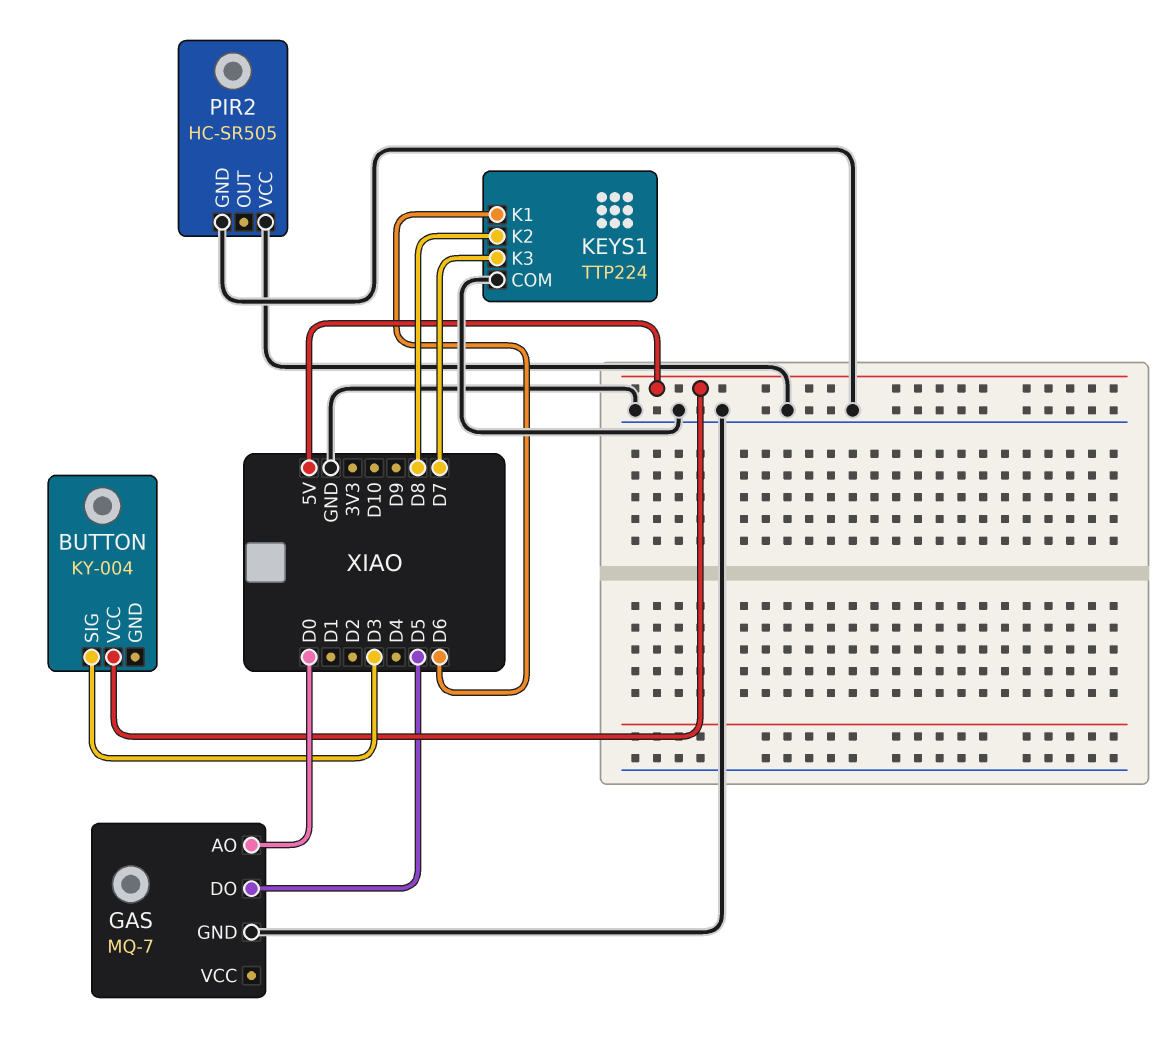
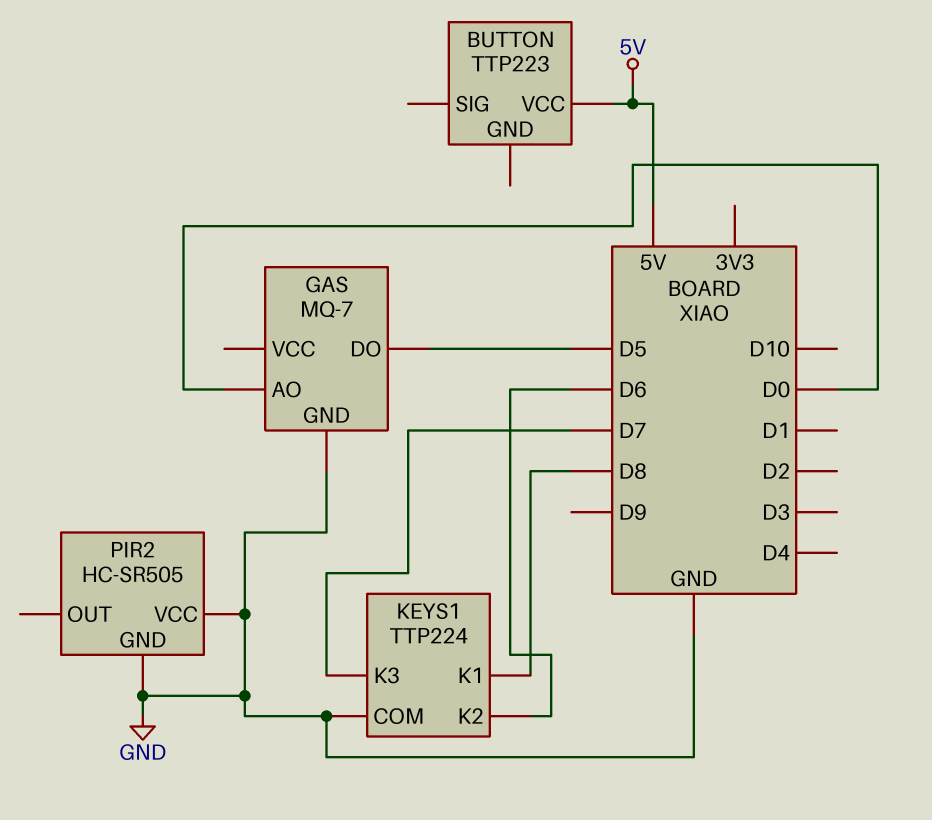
BUTTON: KY-004 -> TTP223
BUTTON pin SIG: D3 -> none
KEYS1 pin K1: D6 -> D8
KEYS1 pin K2: D8 -> D6

